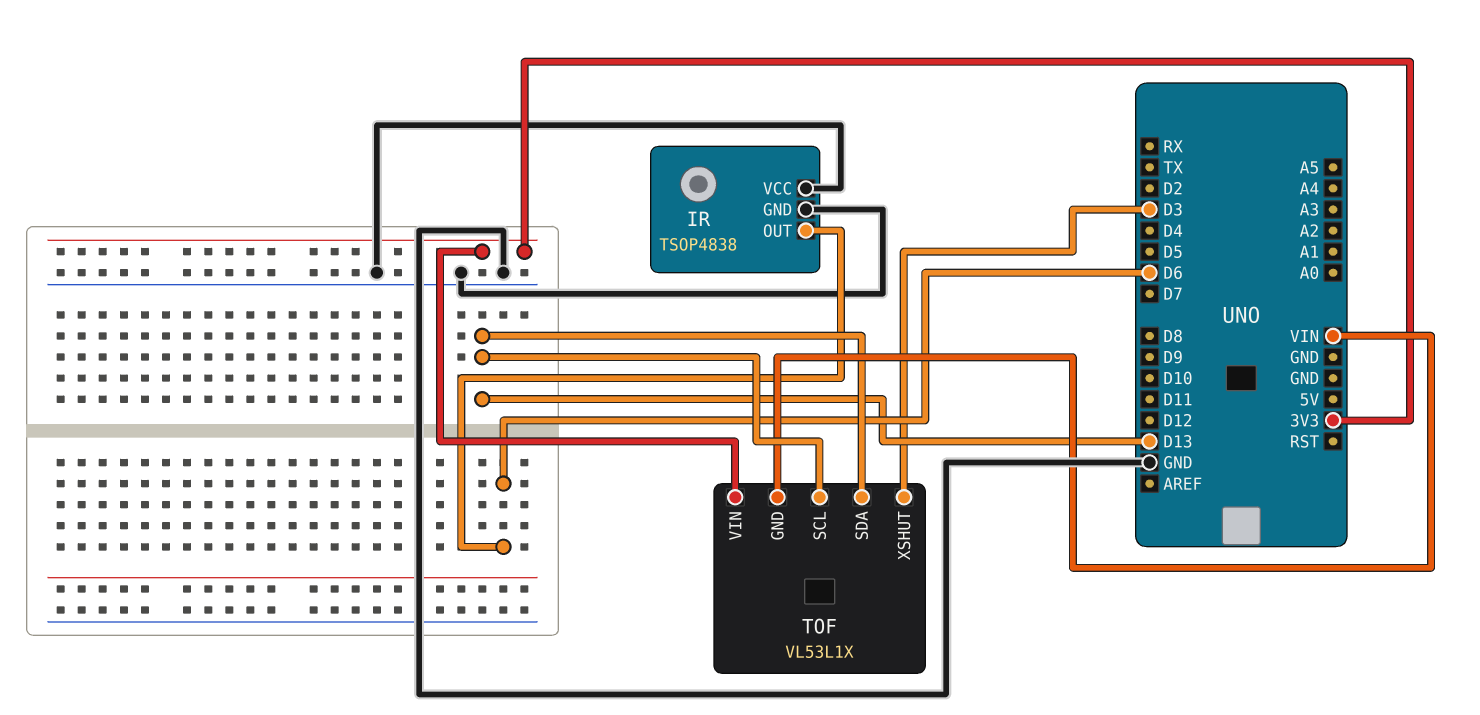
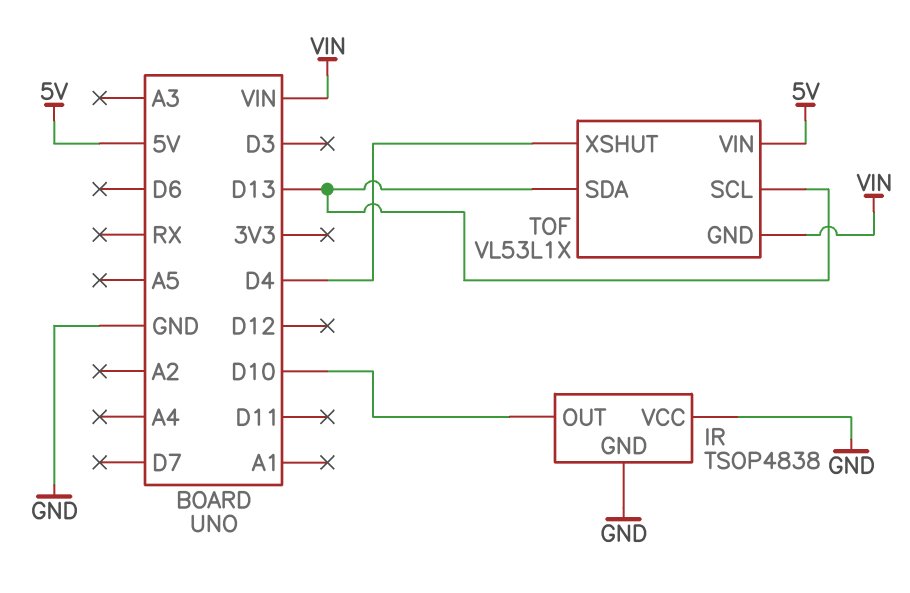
IR pin OUT: D6 -> D10
TOF pin VIN: 3V3 -> 5V
TOF pin XSHUT: D3 -> D4

